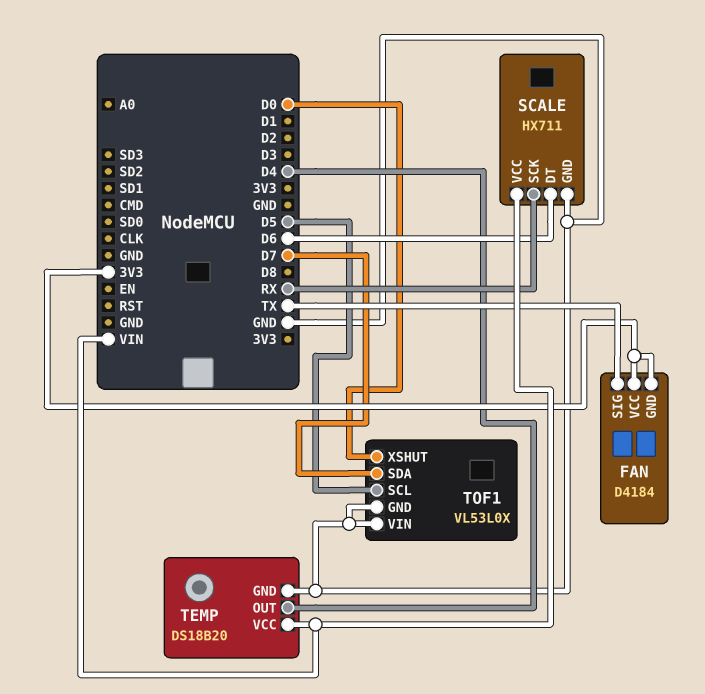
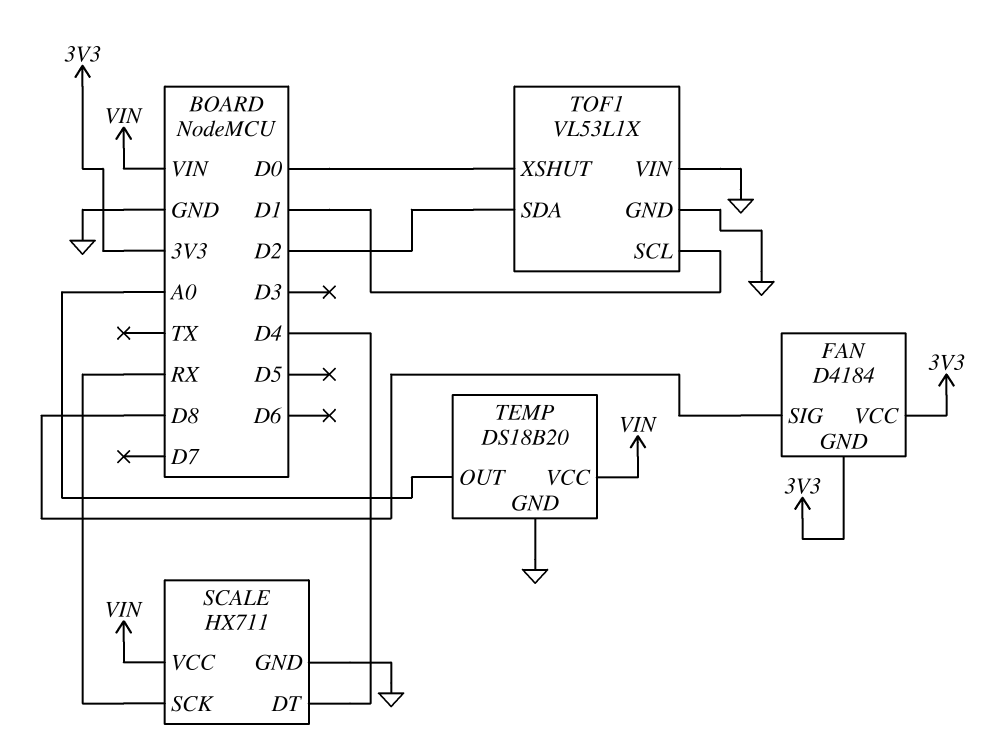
FAN pin SIG: TX -> D8
SCALE pin DT: D6 -> D4
TEMP pin OUT: D4 -> A0
TOF1: VL53L0X -> VL53L1X
TOF1 pin SCL: D5 -> D1
TOF1 pin SDA: D7 -> D2

